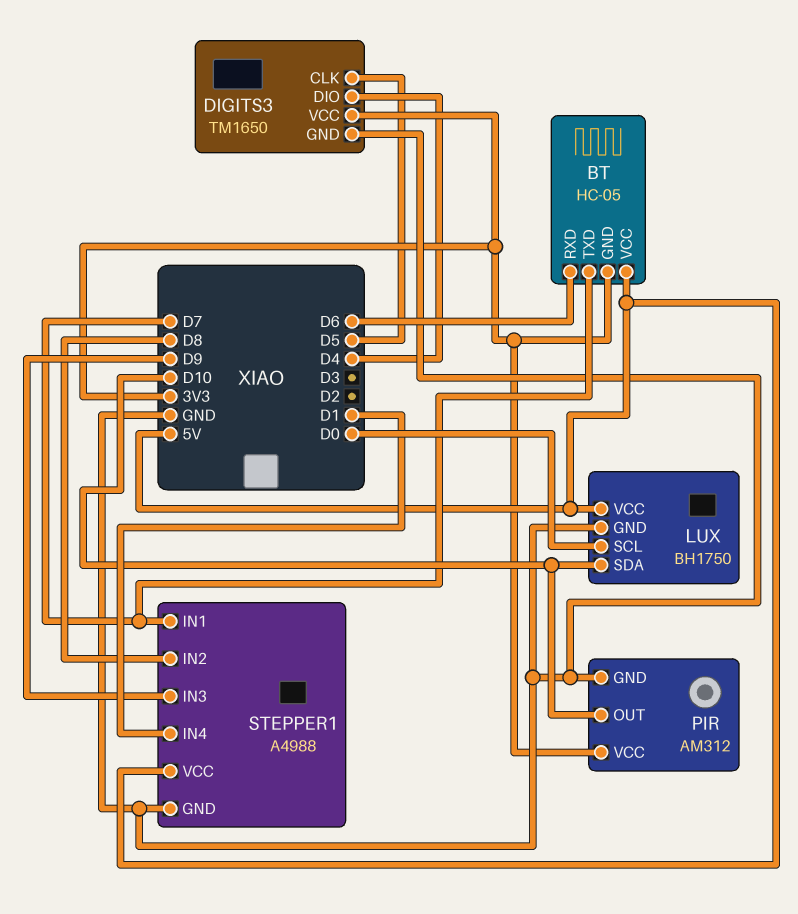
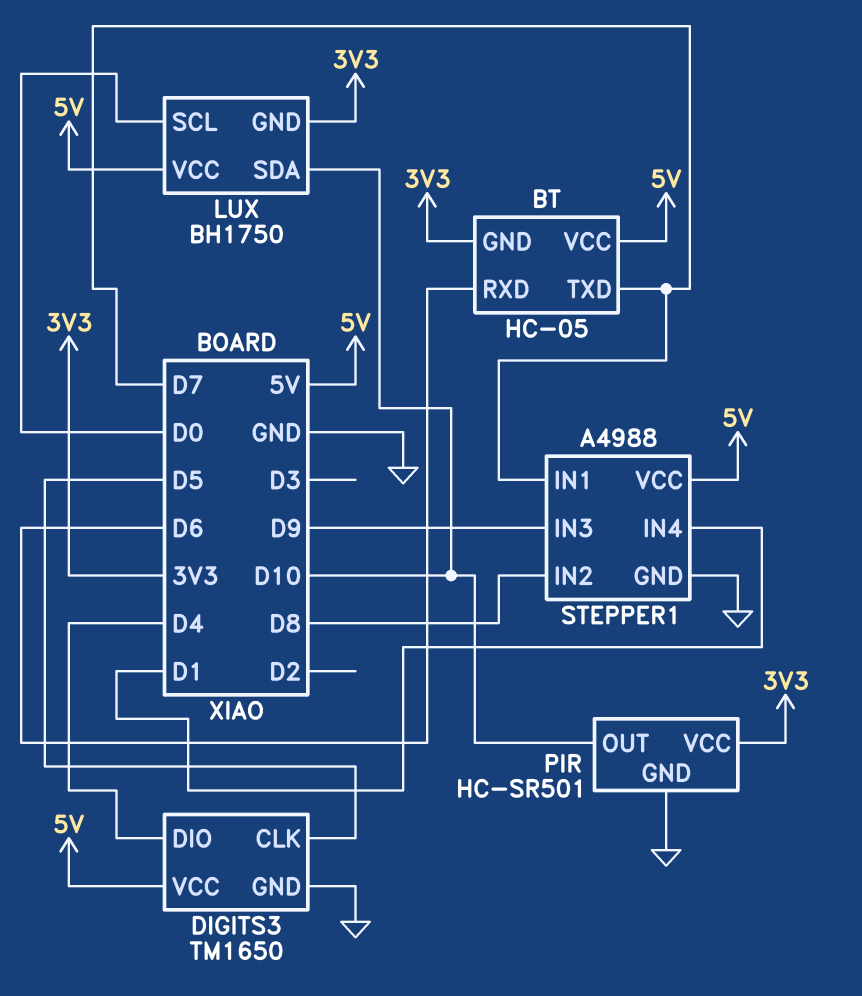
DIGITS3 pin VCC: 3V3 -> 5V
LUX pin GND: GND -> 3V3
PIR: AM312 -> HC-SR501

